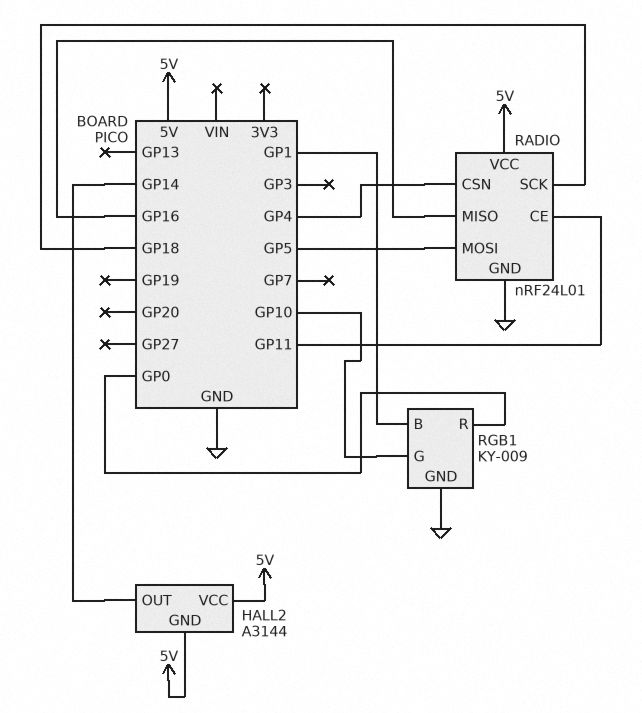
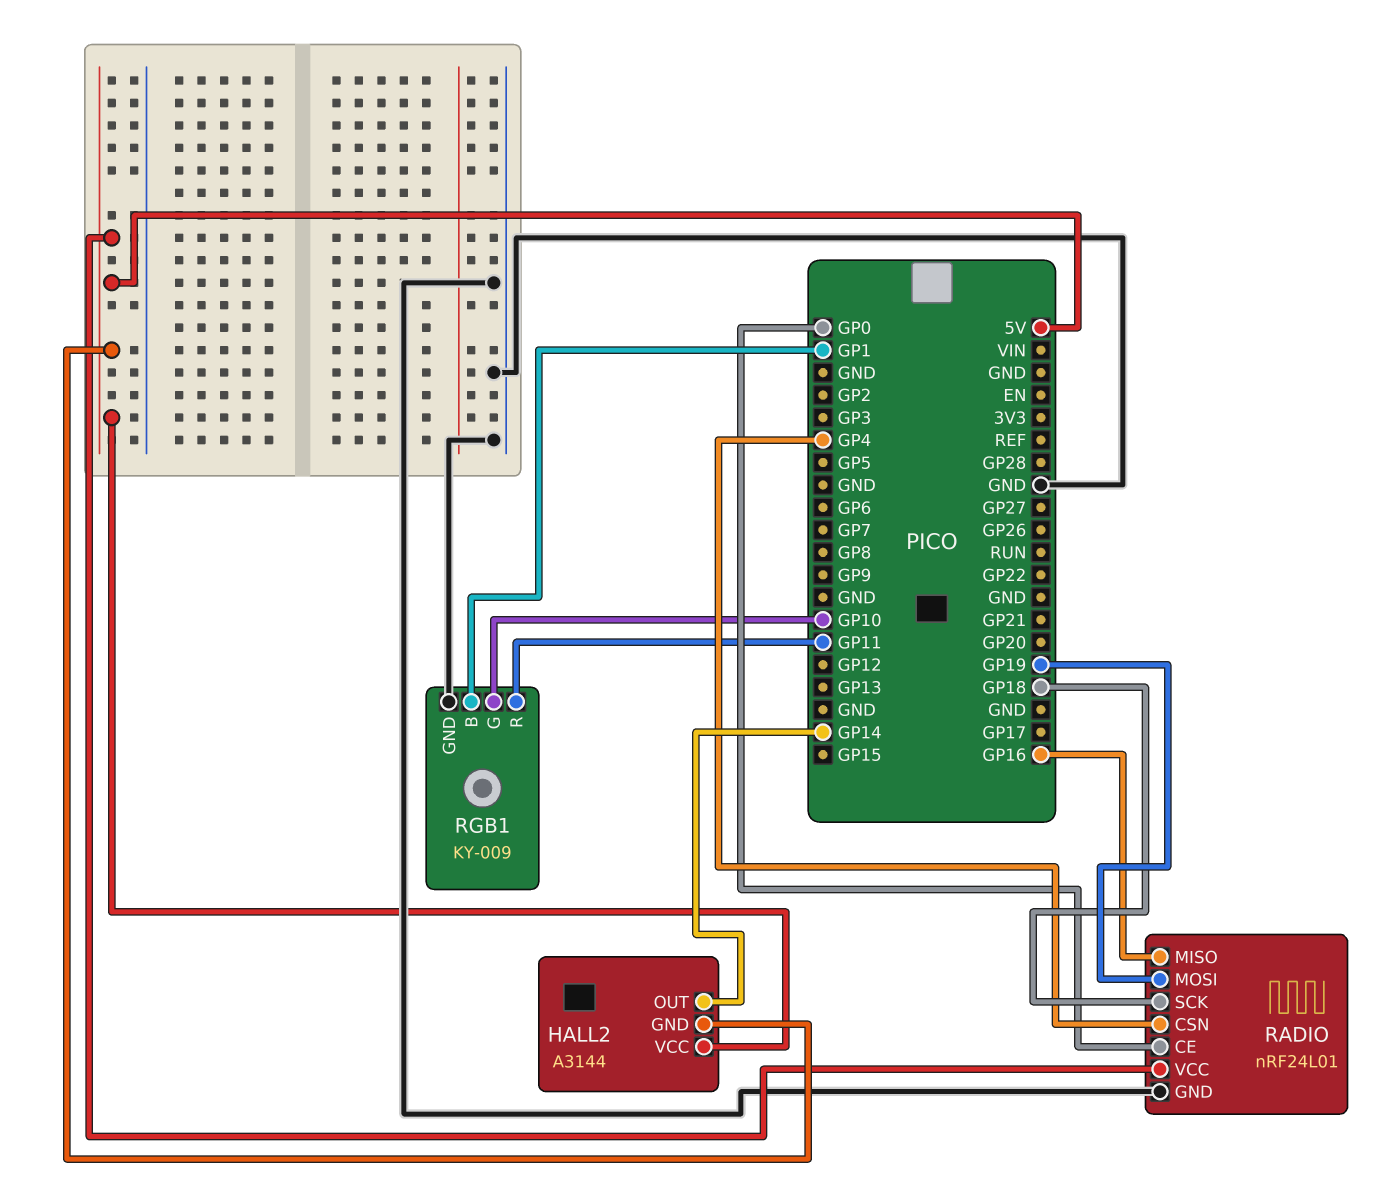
RADIO pin CE: GP11 -> GP0
RADIO pin MOSI: GP5 -> GP19
RGB1 pin R: GP0 -> GP11

